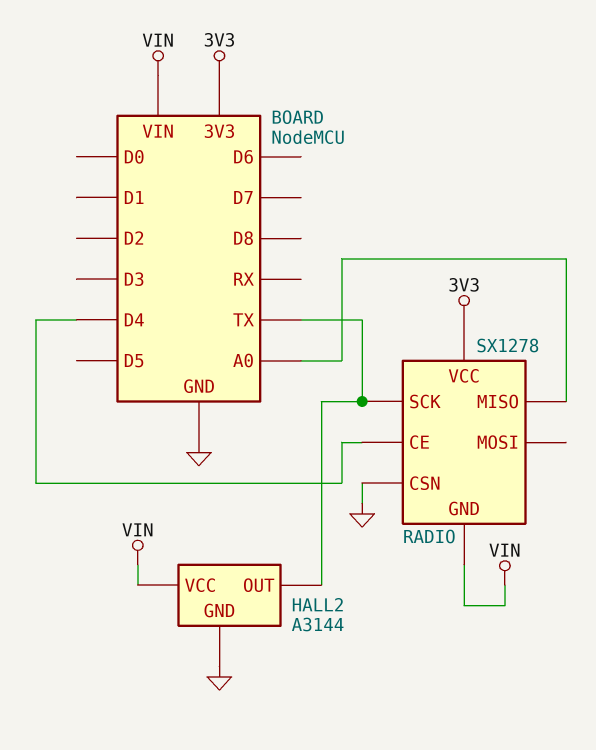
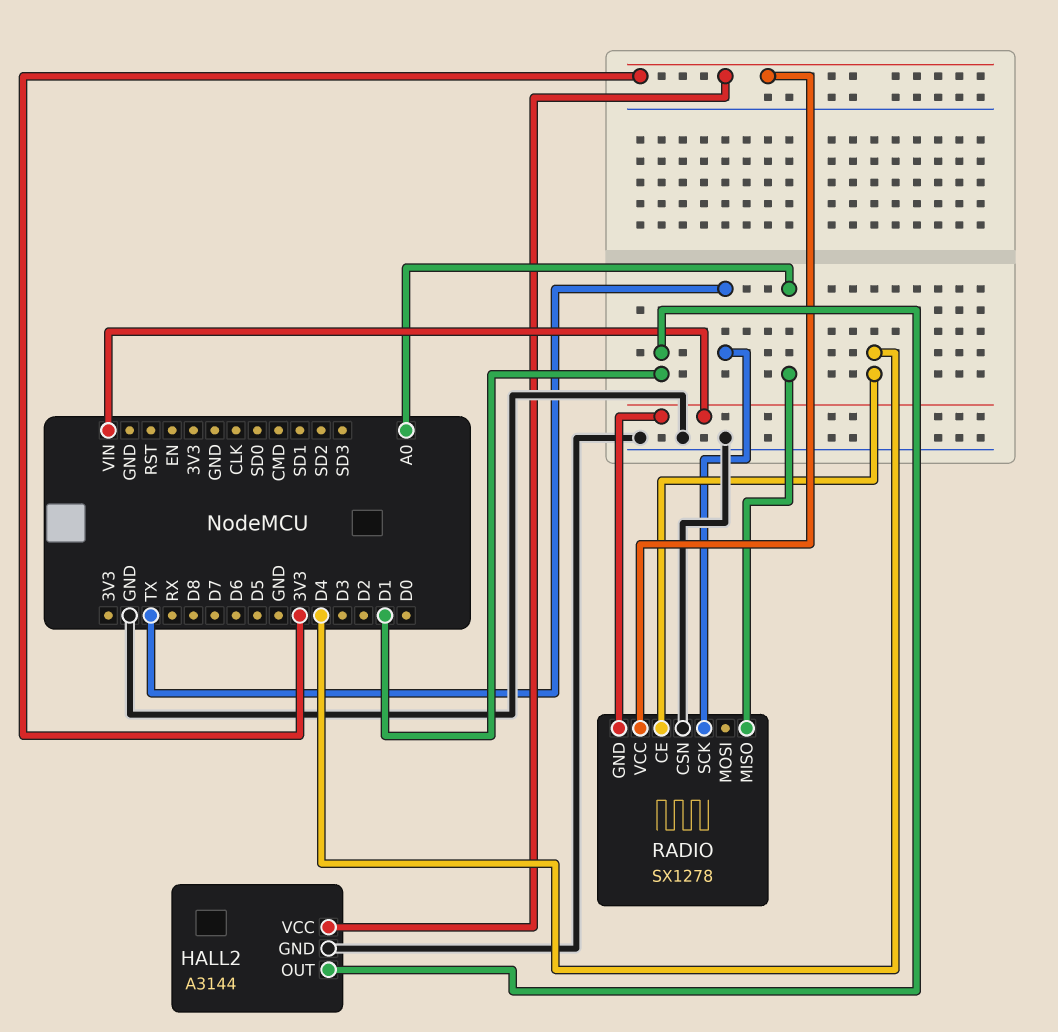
HALL2 pin OUT: TX -> D1
HALL2 pin VCC: VIN -> 3V3

